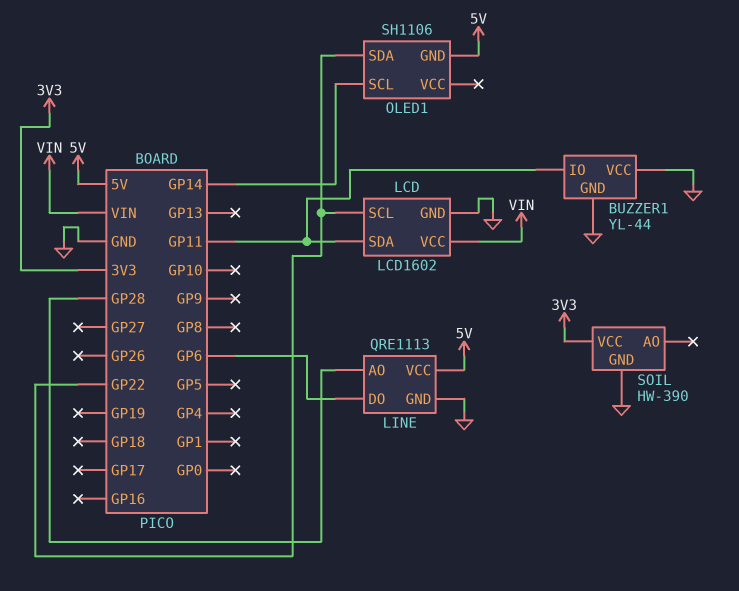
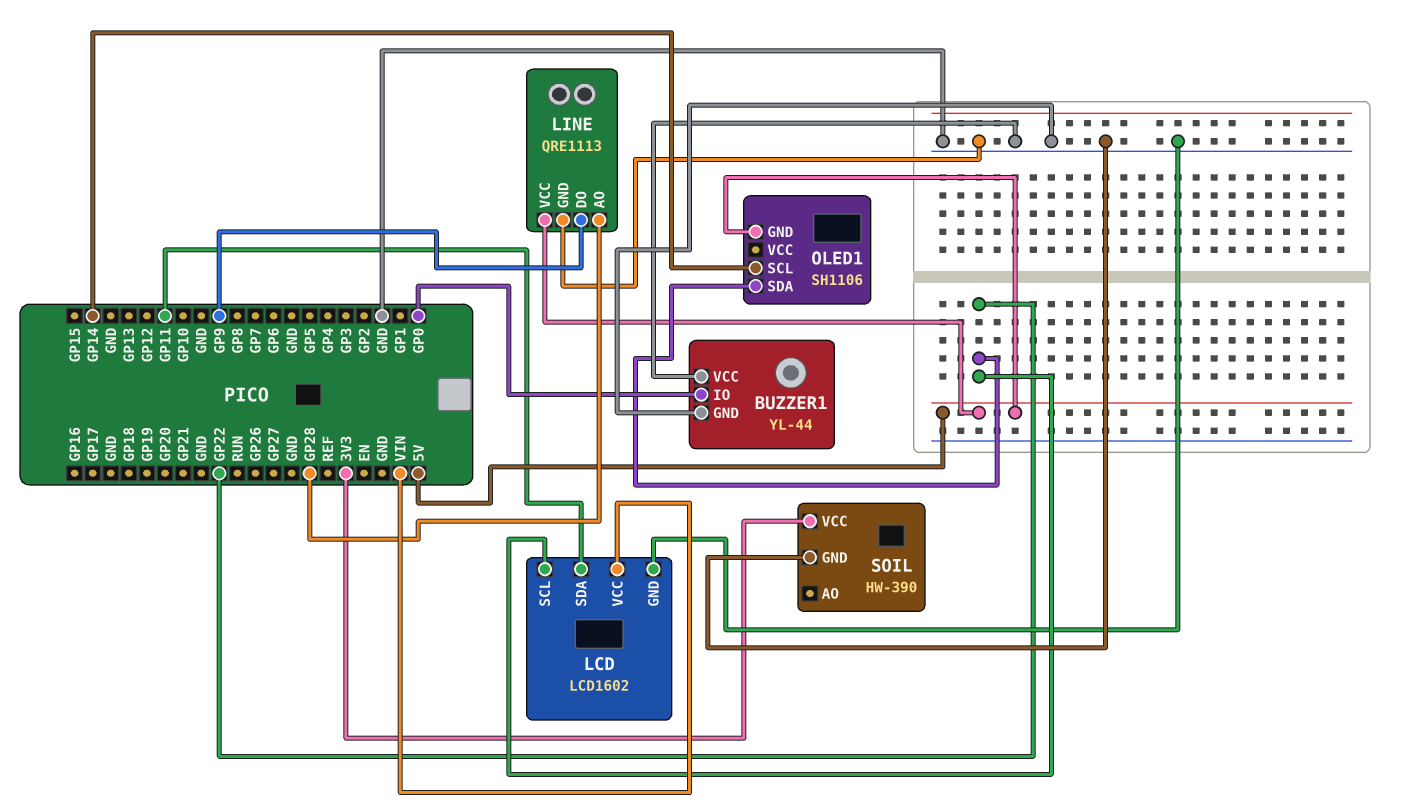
BUZZER1 pin IO: GP11 -> GP0
LINE pin DO: GP6 -> GP9

